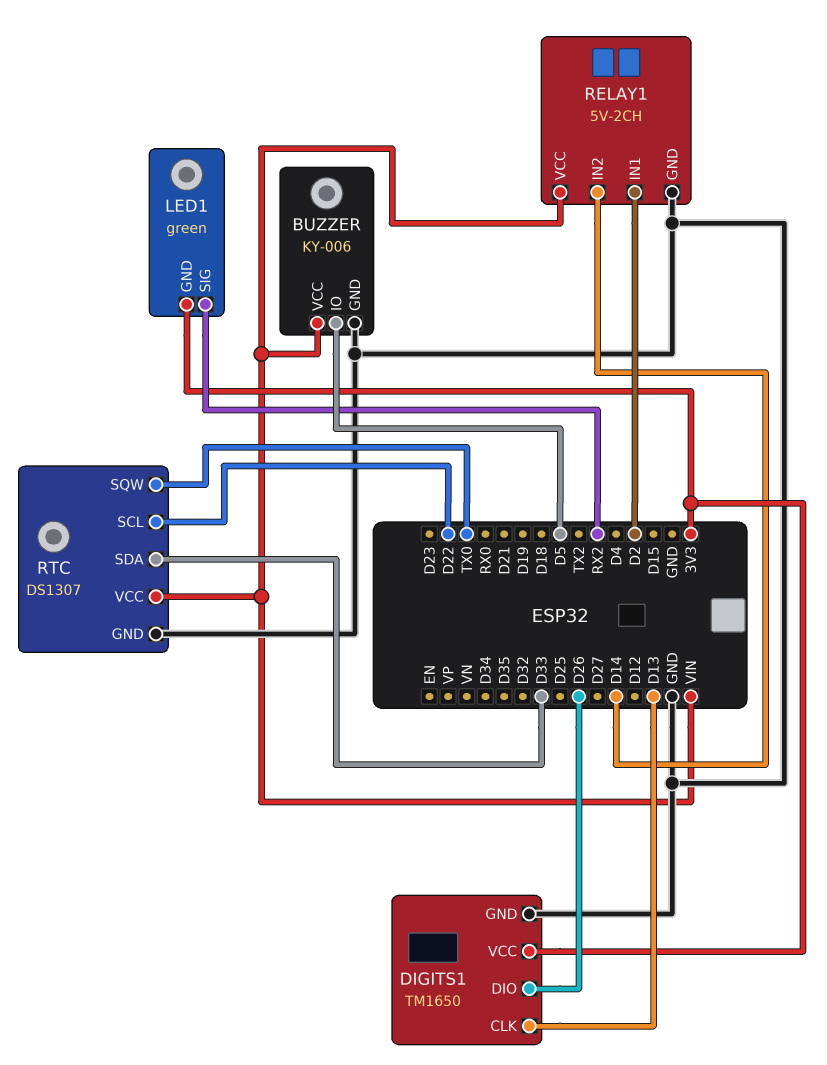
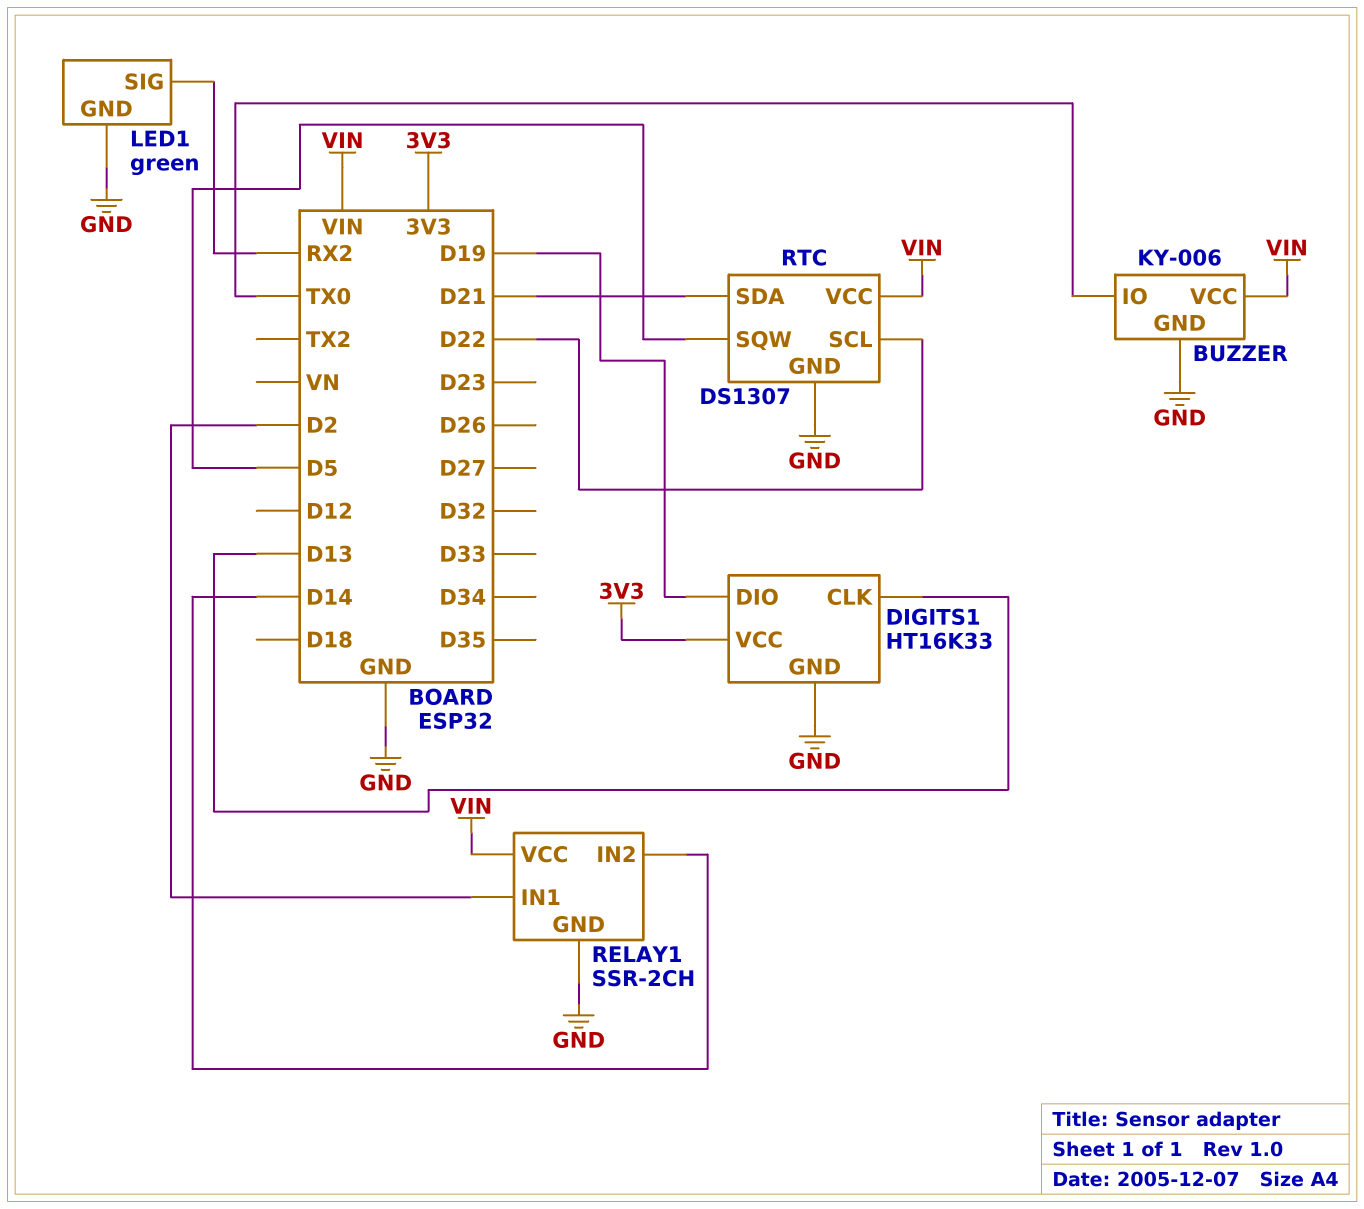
BUZZER pin IO: D5 -> TX0
DIGITS1: TM1650 -> HT16K33
DIGITS1 pin DIO: D26 -> D19
LED1 pin GND: 3V3 -> GND
RELAY1: 5V-2CH -> SSR-2CH
RTC pin SDA: D33 -> D21
RTC pin SQW: TX0 -> D5

